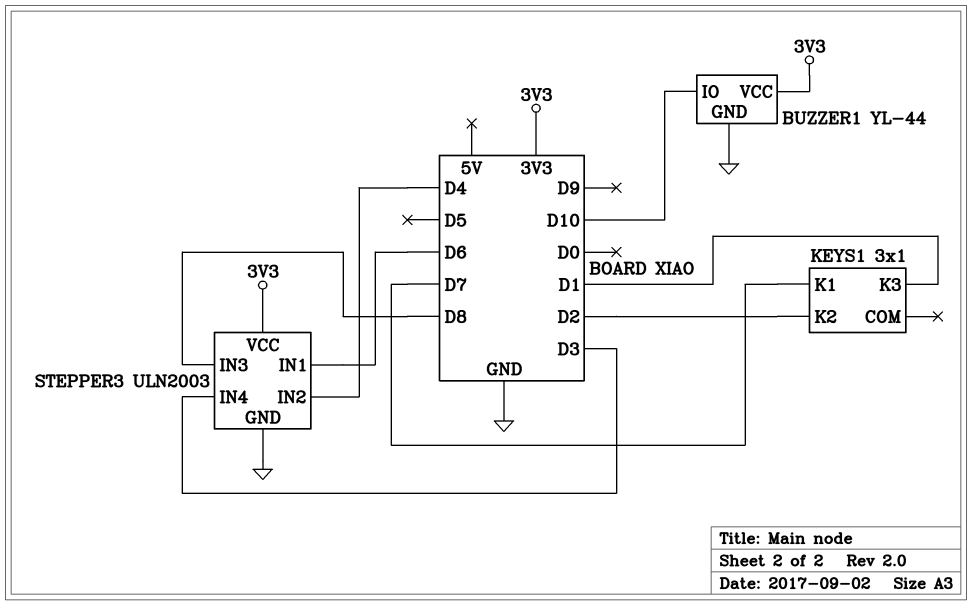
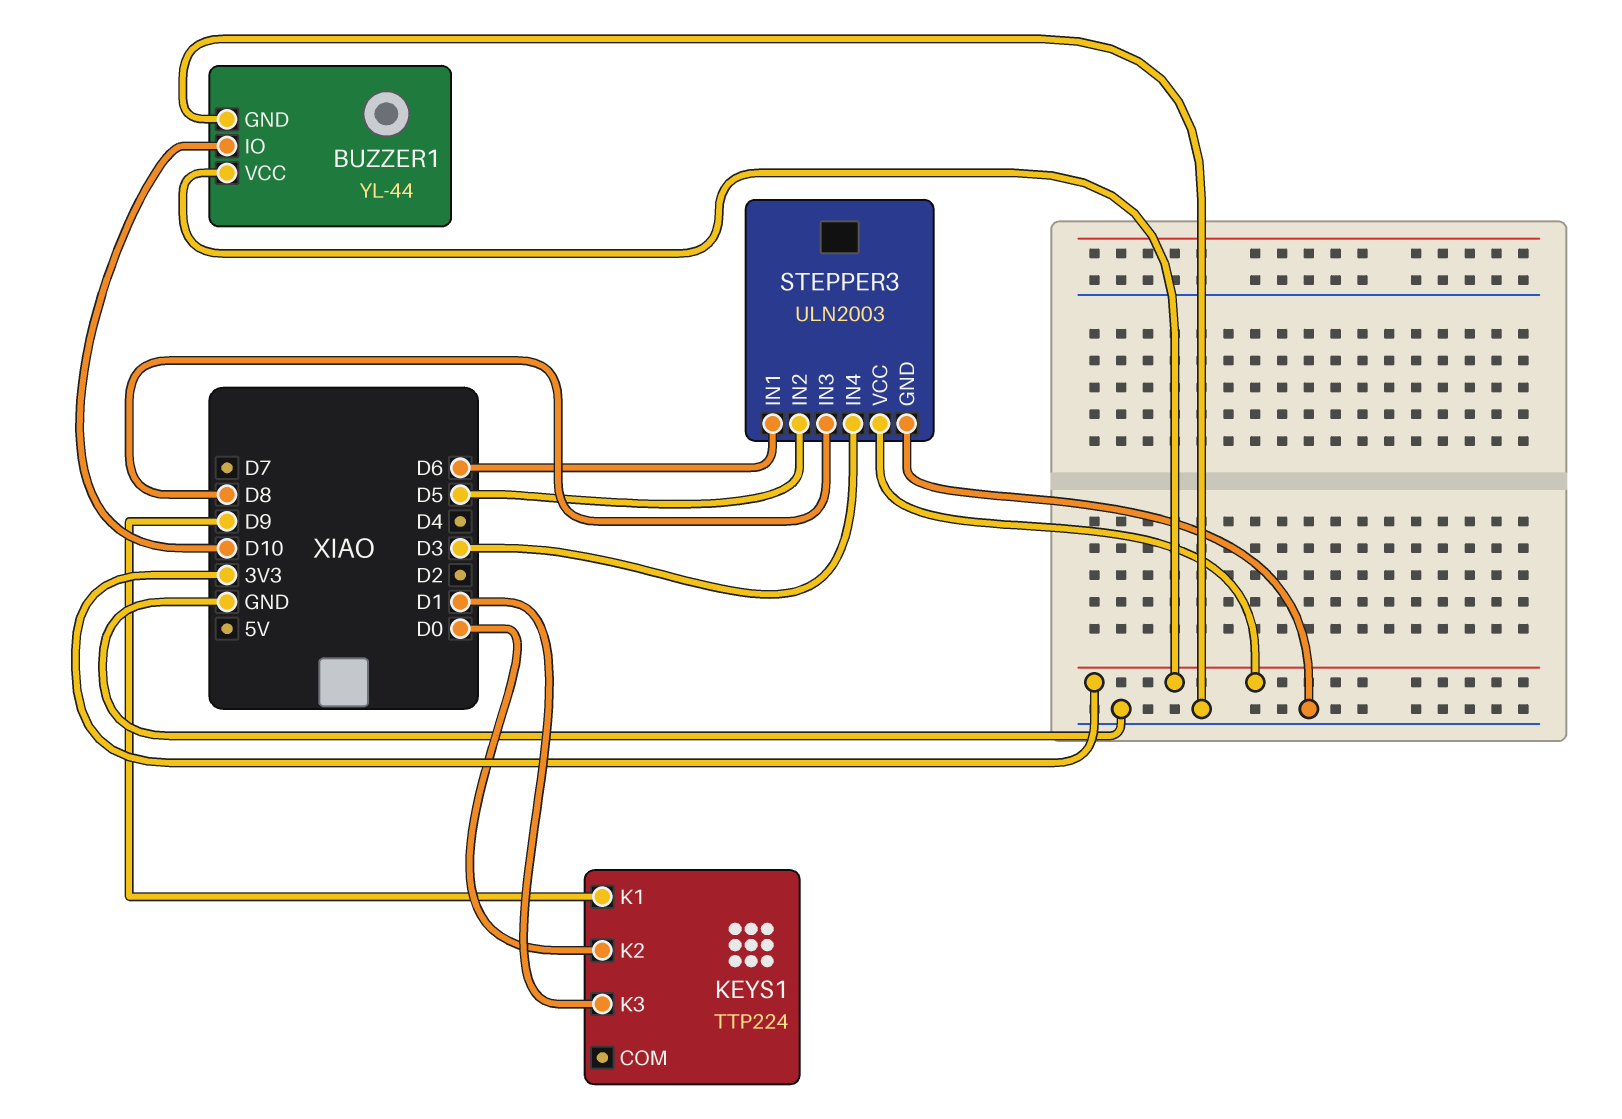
KEYS1: 3x1 -> TTP224
KEYS1 pin K1: D7 -> D9
KEYS1 pin K2: D2 -> D0
STEPPER3 pin IN2: D4 -> D5

